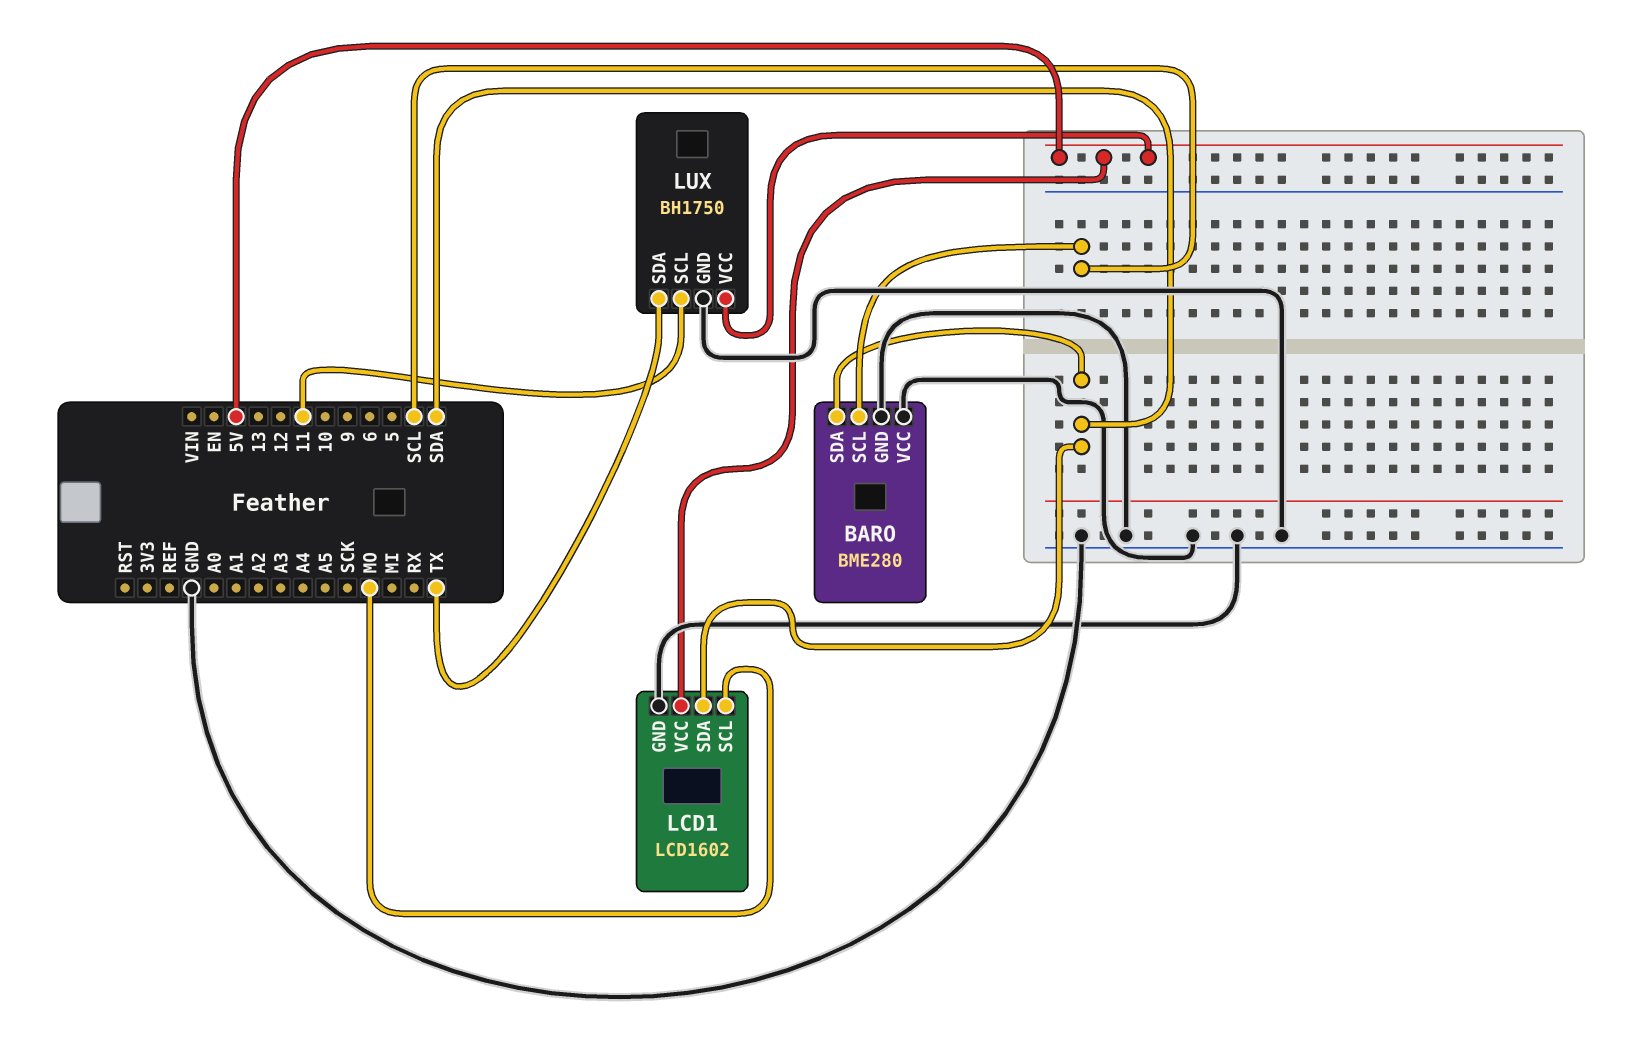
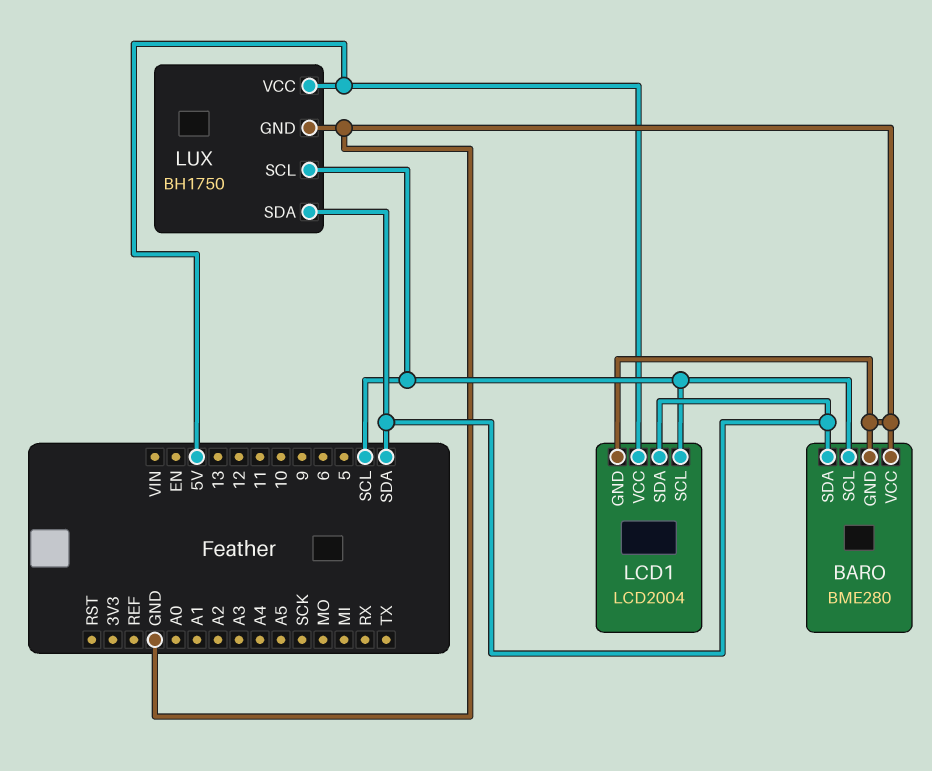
LCD1: LCD1602 -> LCD2004
LCD1 pin SCL: MO -> SCL
LUX pin SCL: 11 -> SCL
LUX pin SDA: TX -> SDA

